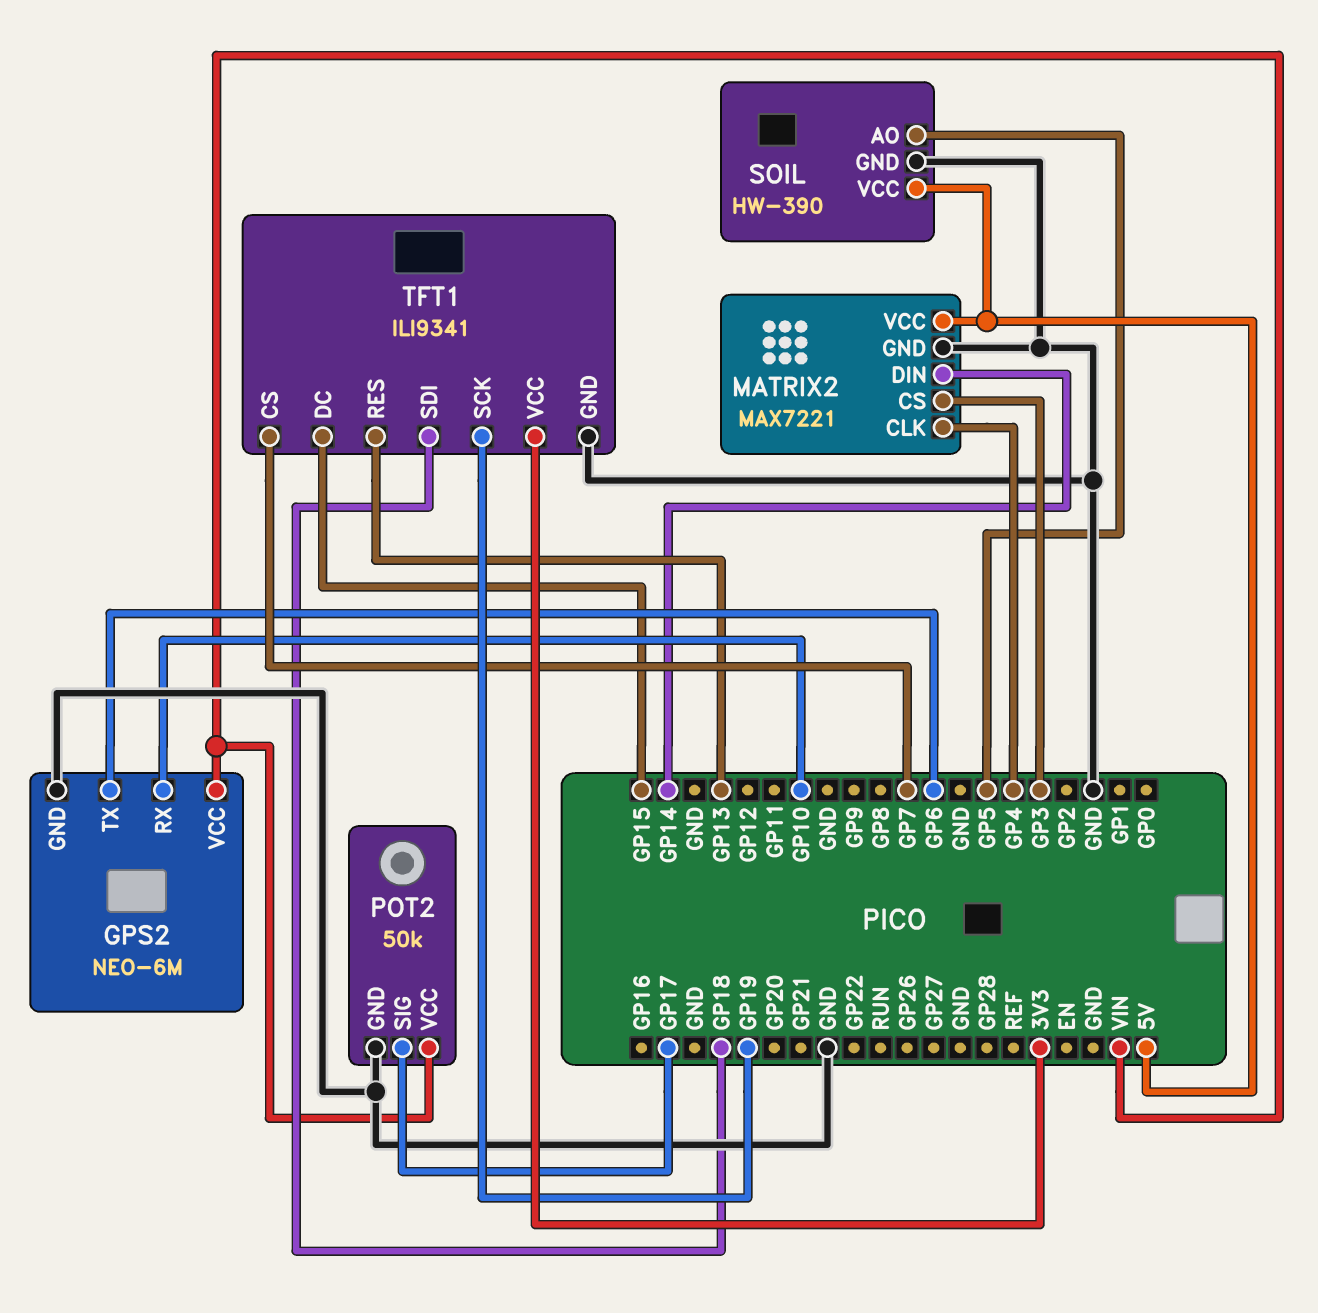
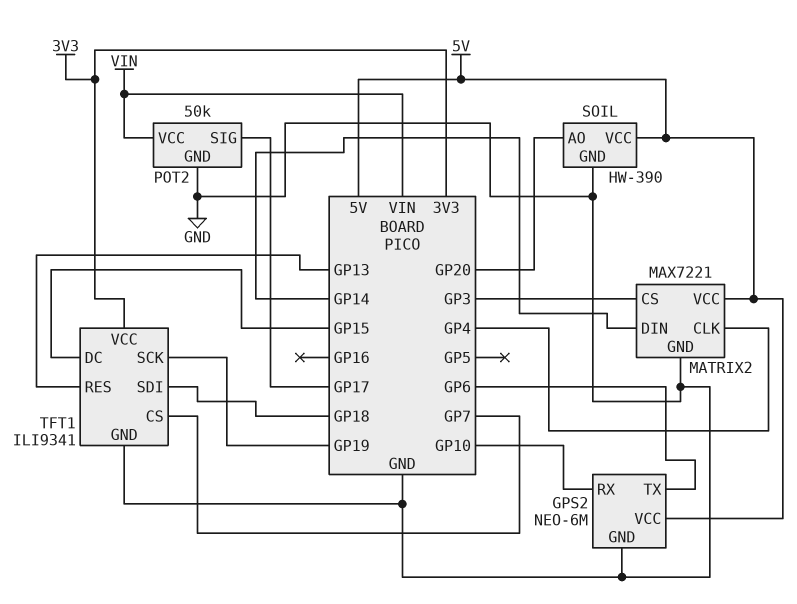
GPS2 pin VCC: VIN -> 5V
SOIL pin AO: GP5 -> GP20

